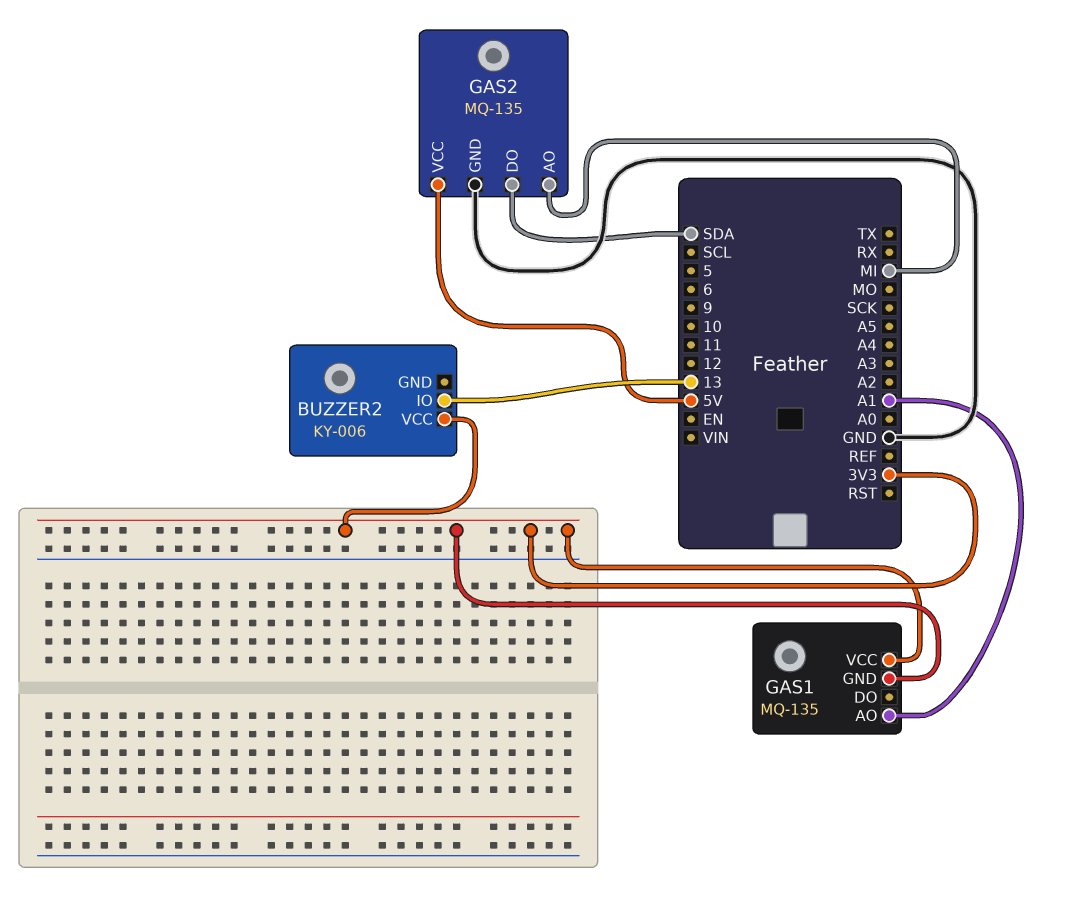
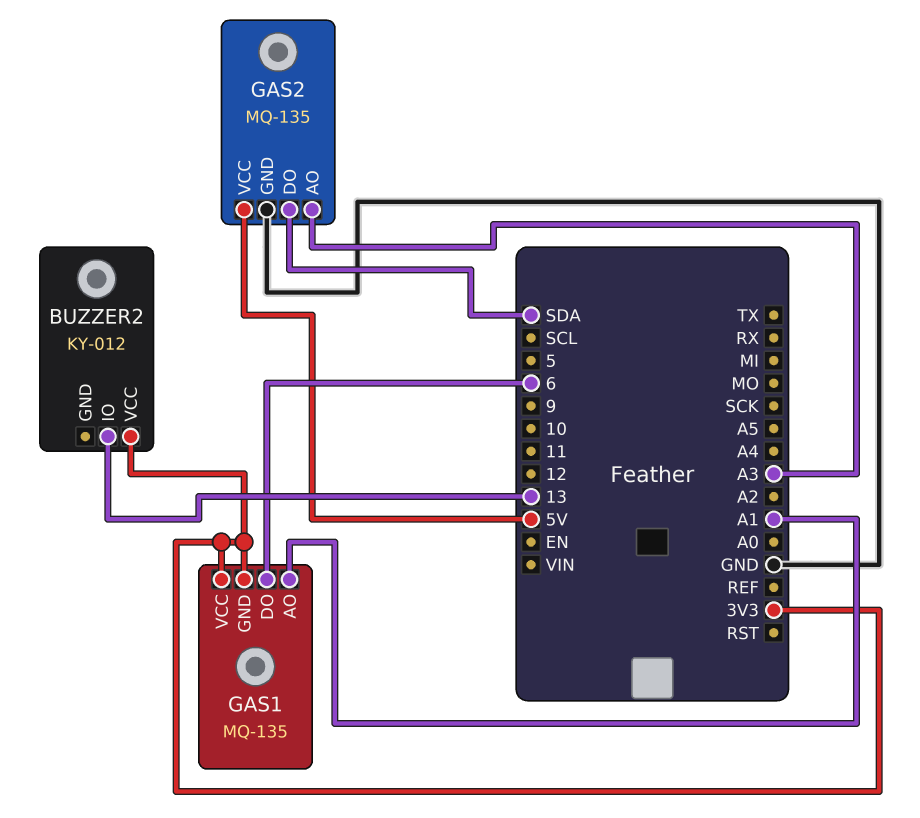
BUZZER2: KY-006 -> KY-012
GAS1 pin DO: none -> 6
GAS2 pin AO: MI -> A3

